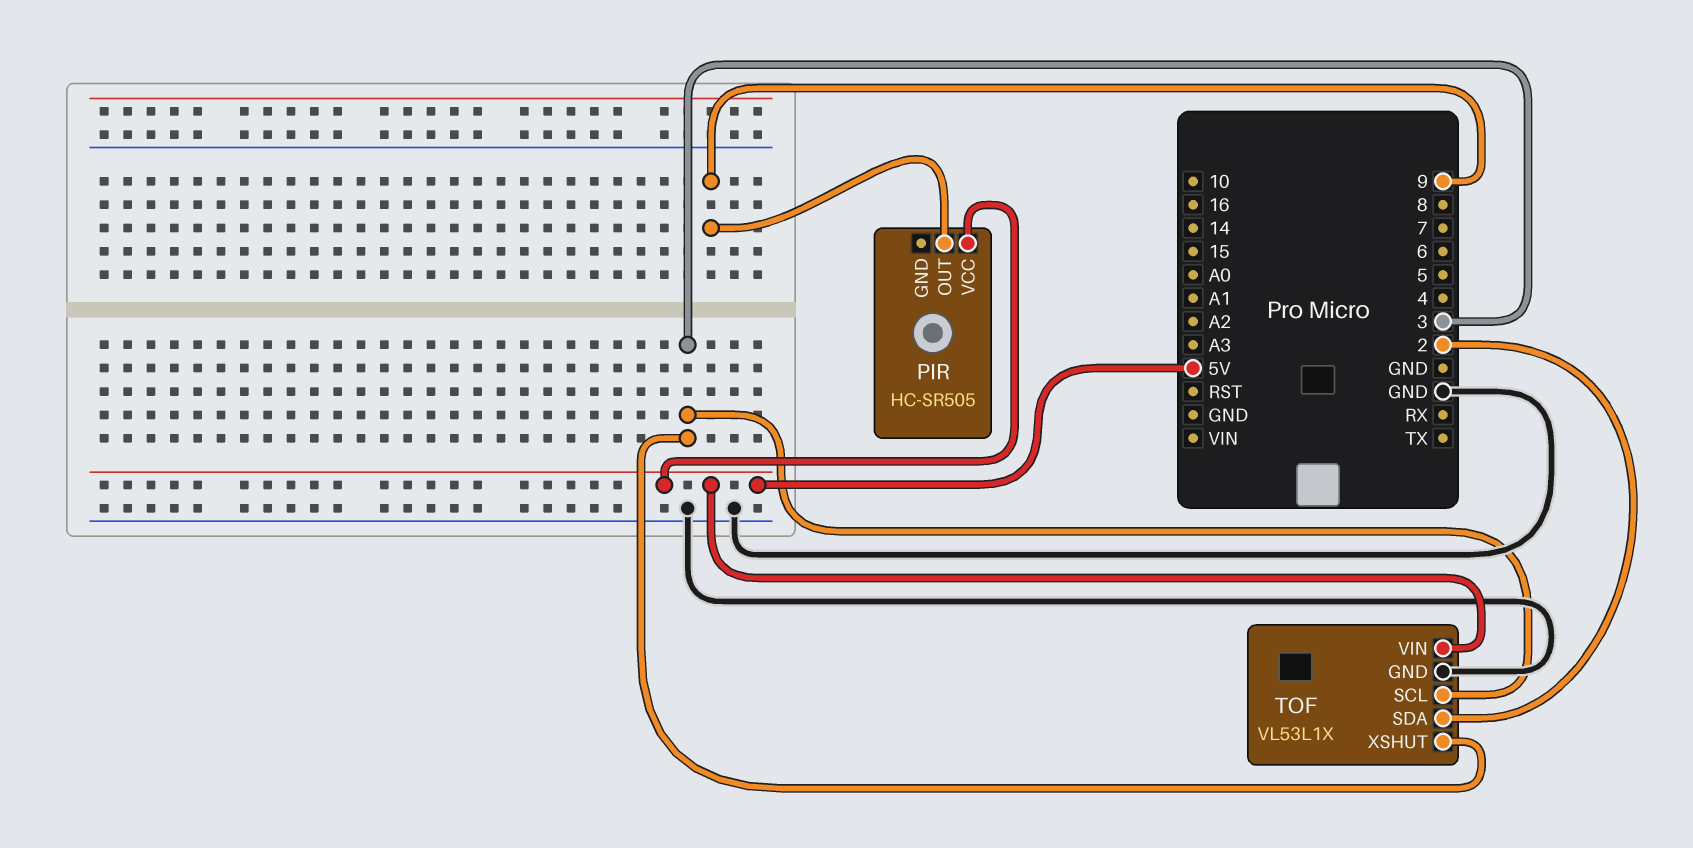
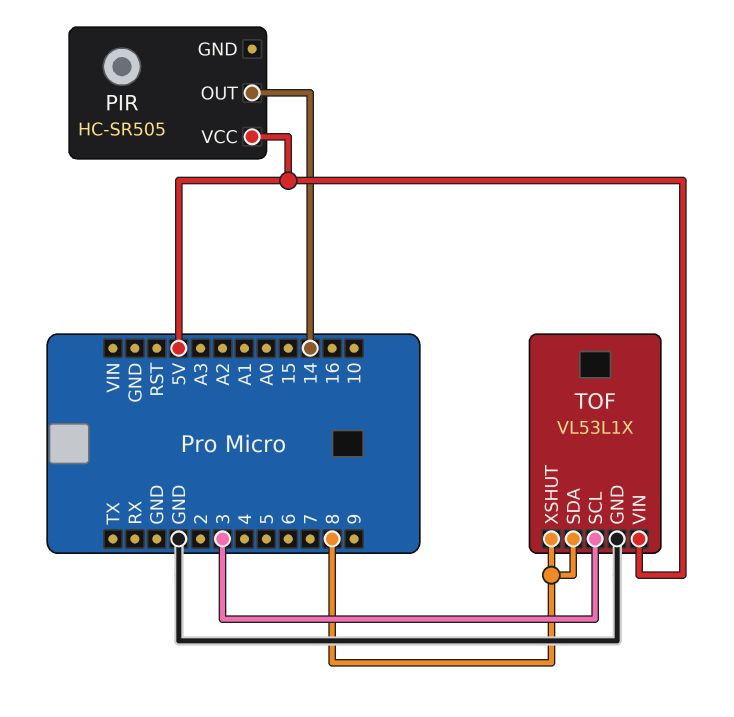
PIR pin OUT: 9 -> 14
TOF pin SDA: 2 -> 8
TOF pin XSHUT: 3 -> 8

